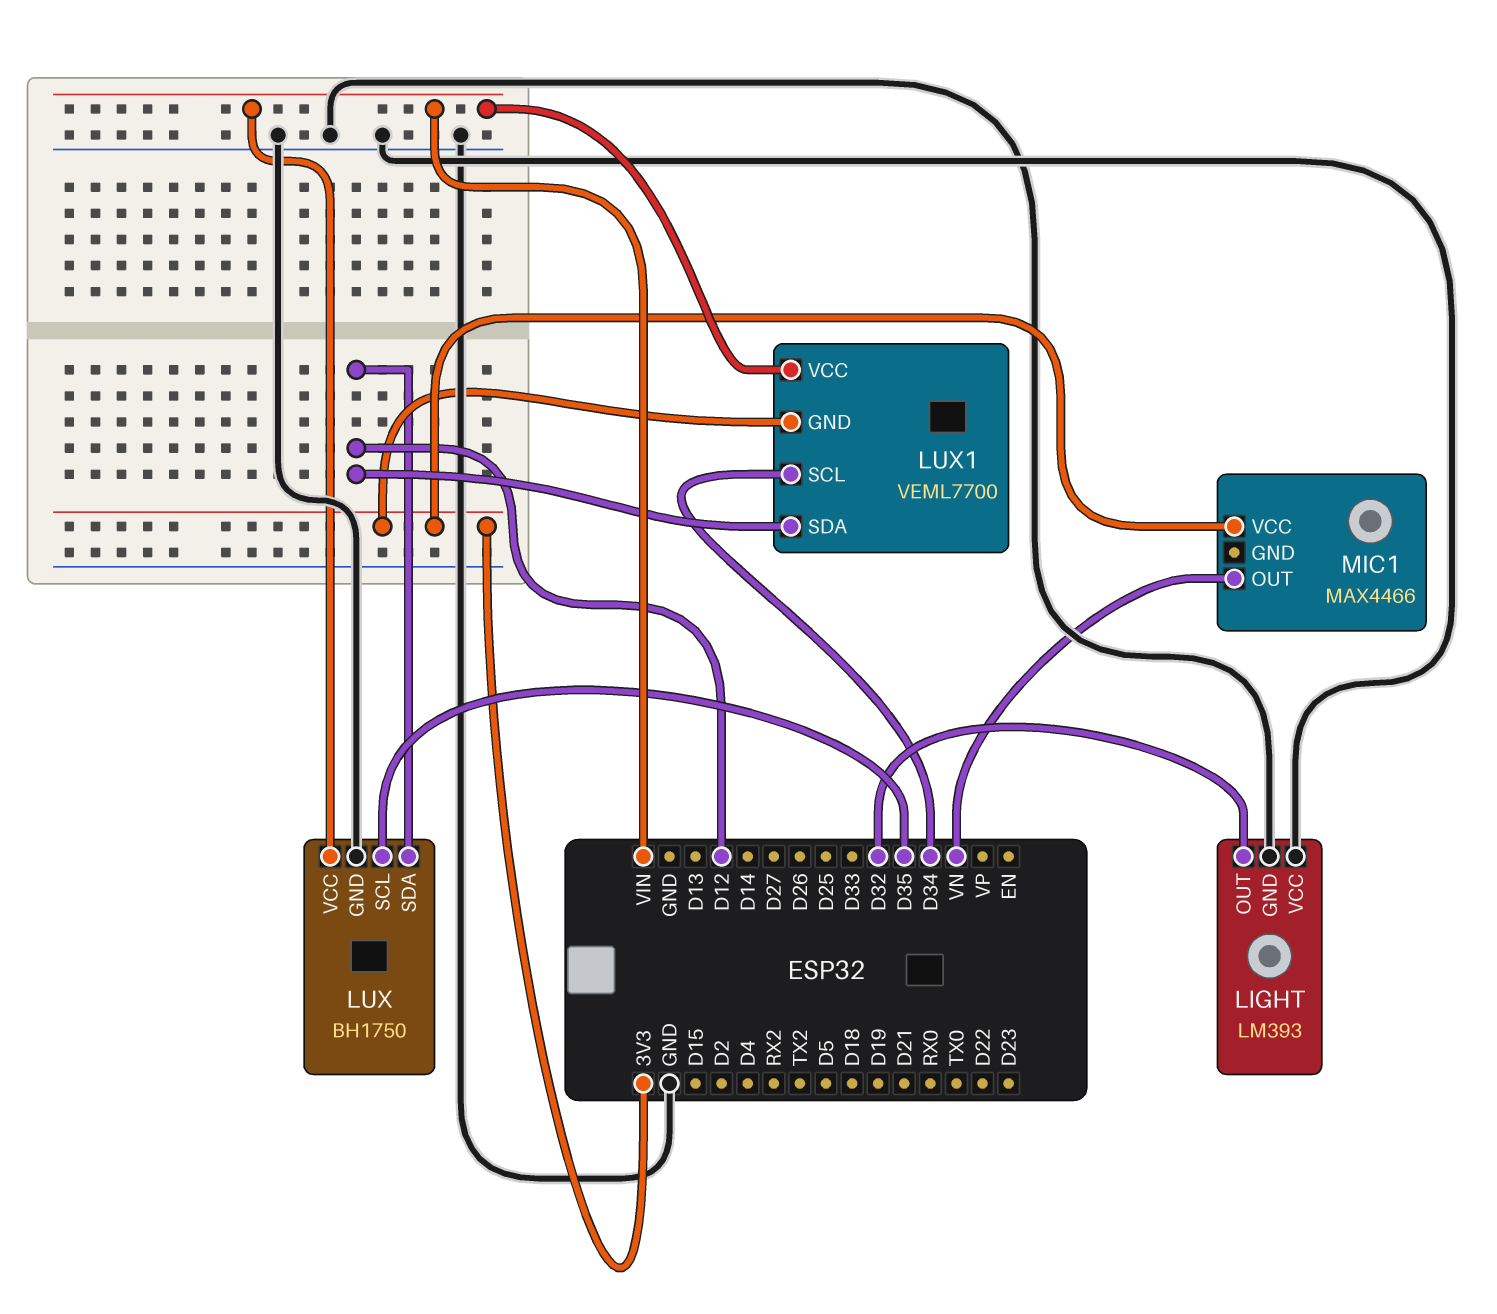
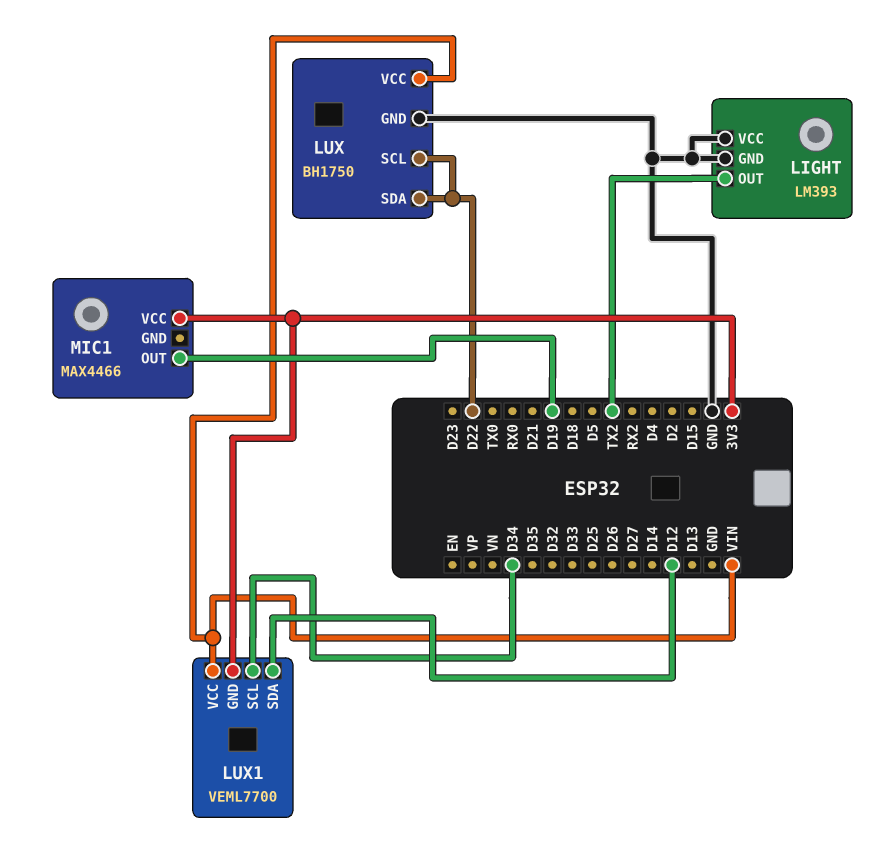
LIGHT pin OUT: D32 -> TX2
LUX pin SCL: D35 -> D22
LUX pin SDA: D12 -> D22
MIC1 pin OUT: VN -> D19

